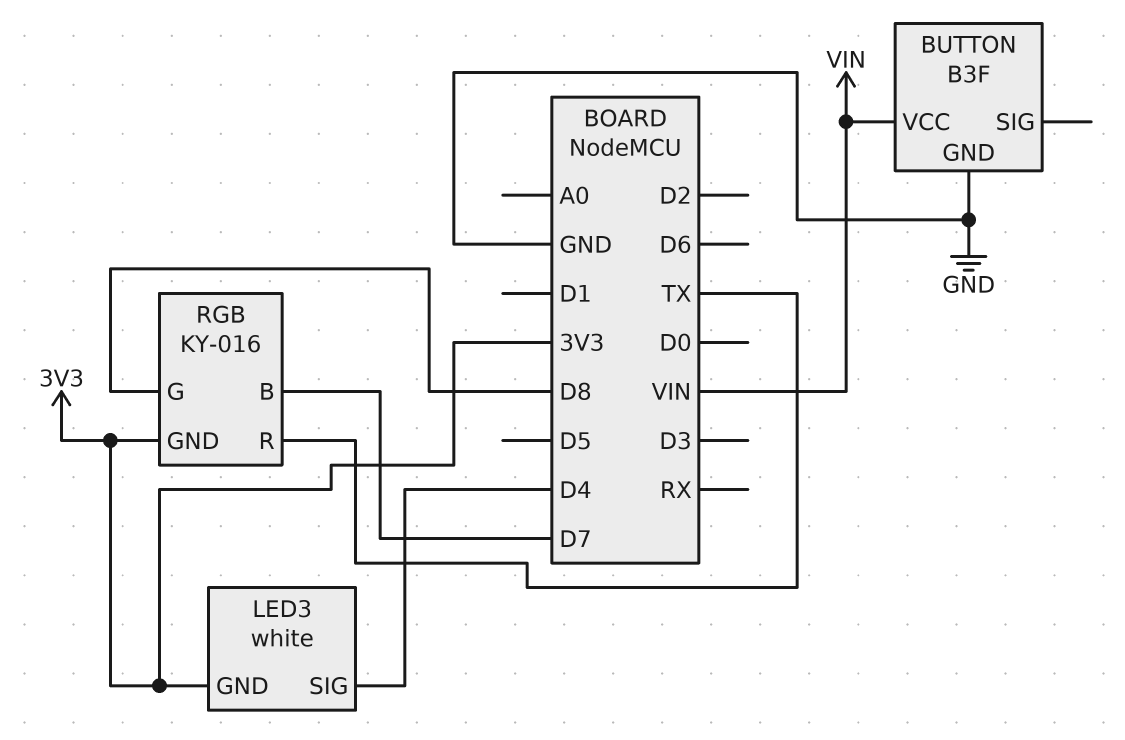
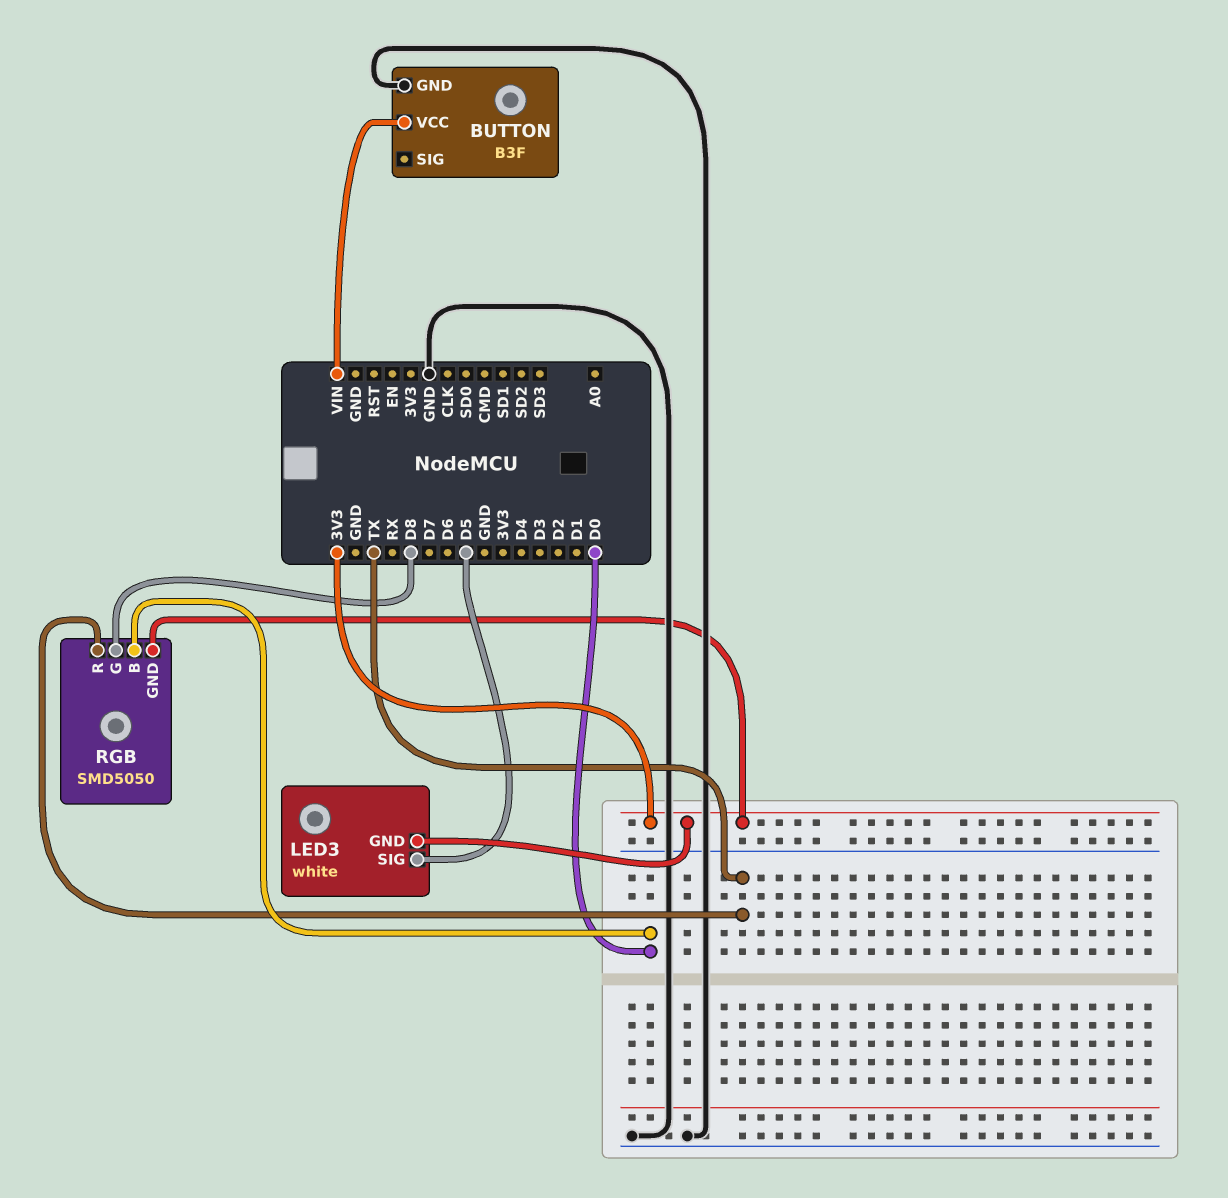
LED3 pin SIG: D4 -> D5
RGB: KY-016 -> SMD5050
RGB pin B: D7 -> D0

